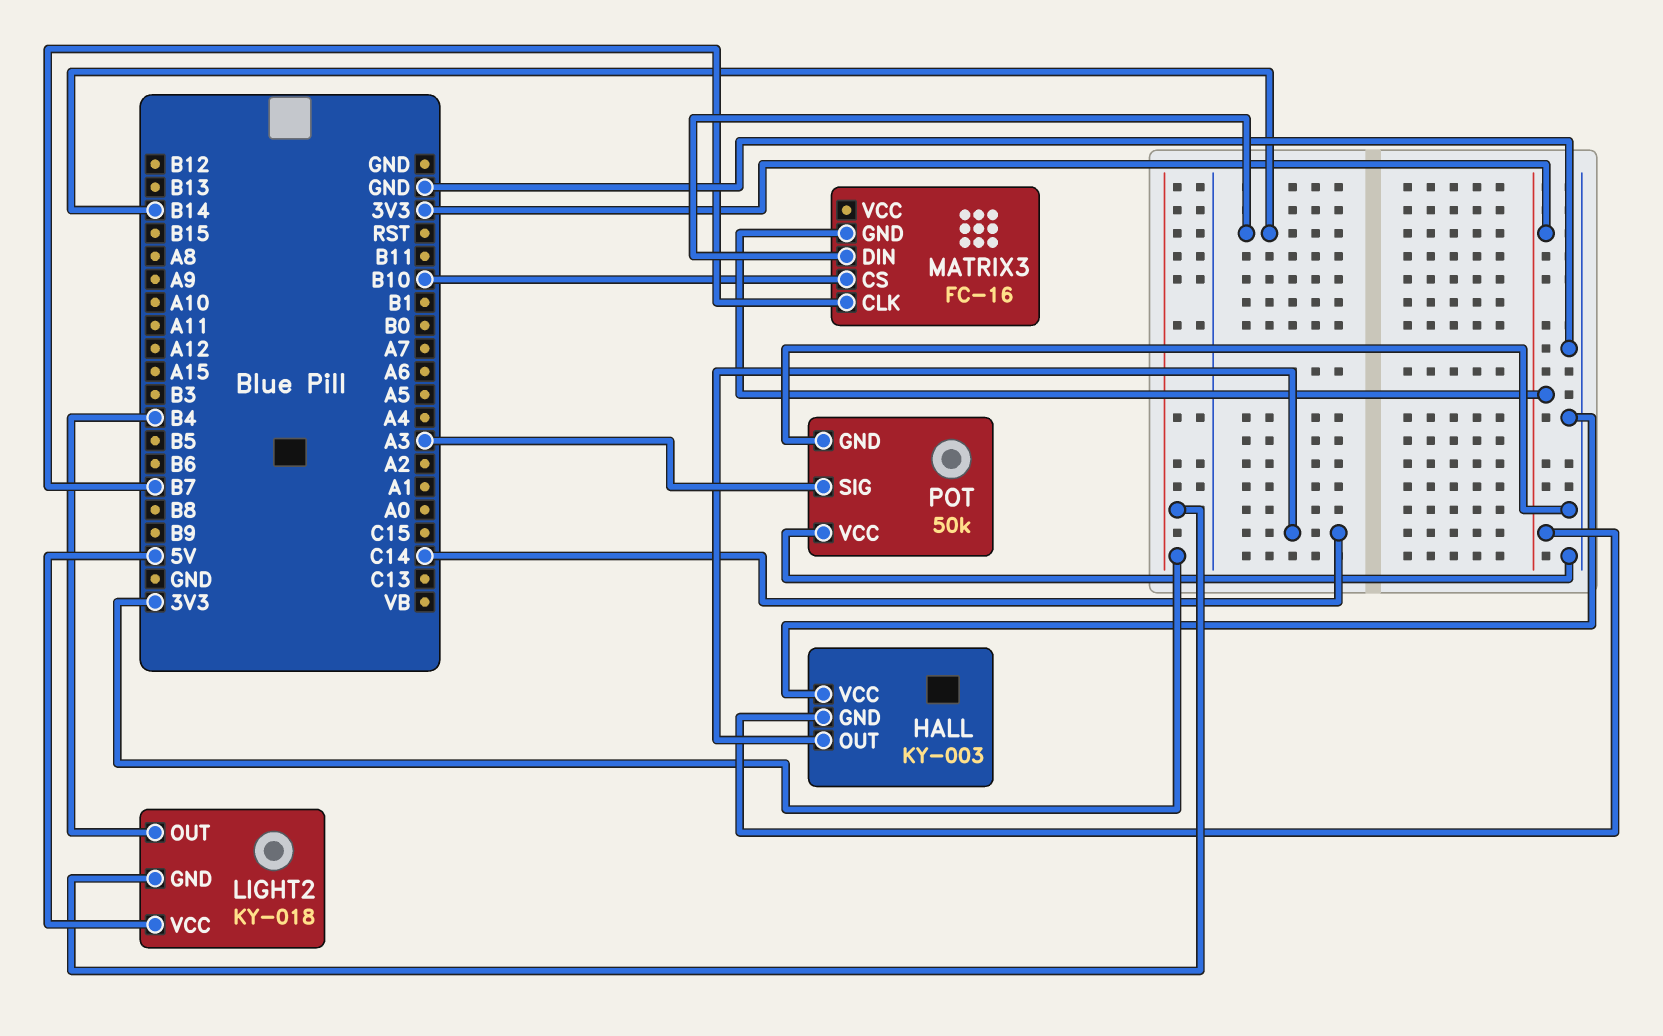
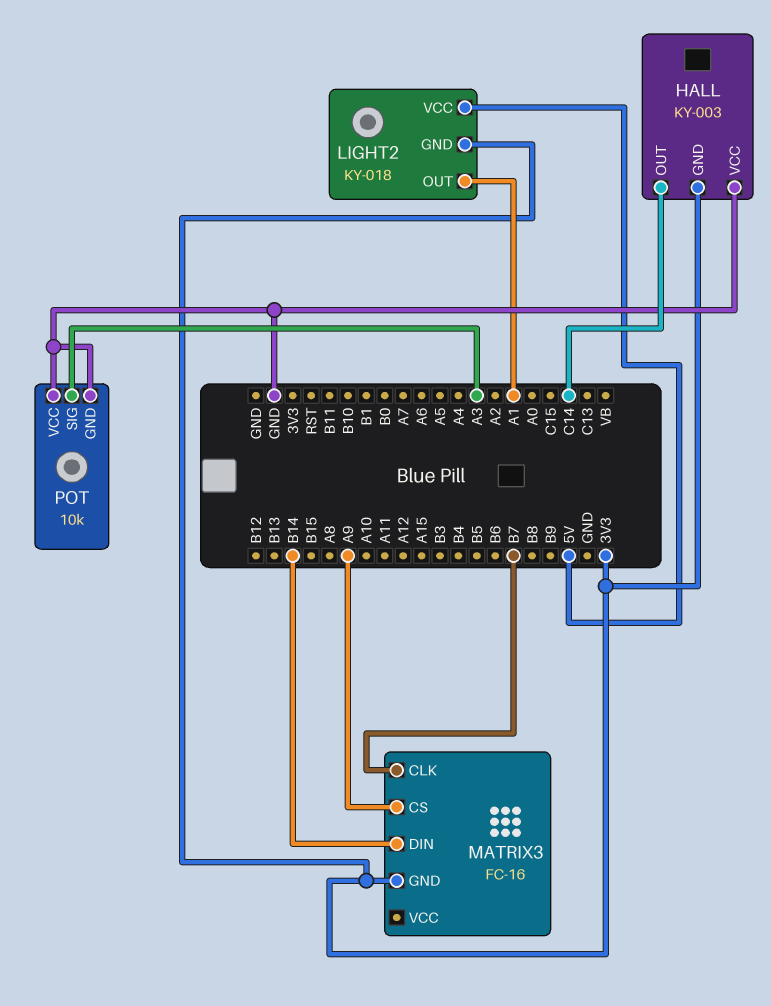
LIGHT2 pin OUT: B4 -> A1
MATRIX3 pin CS: B10 -> A9
POT: 50k -> 10k

